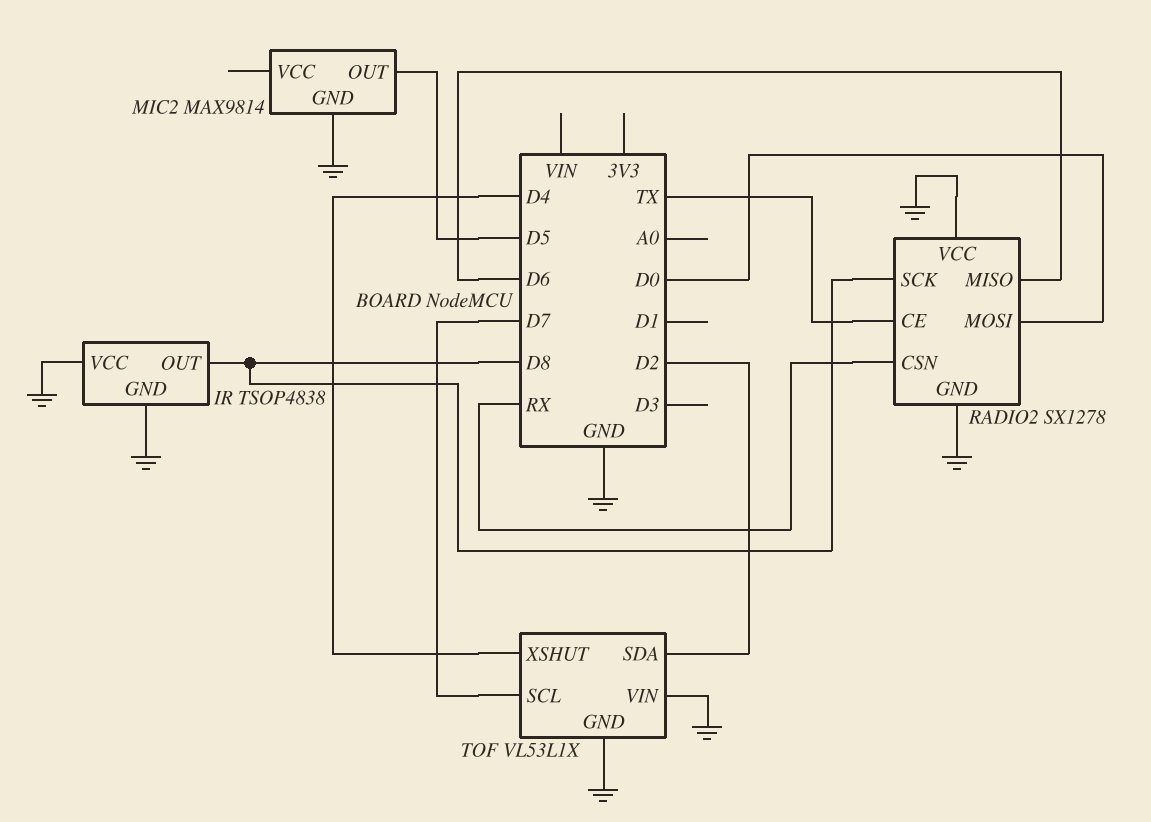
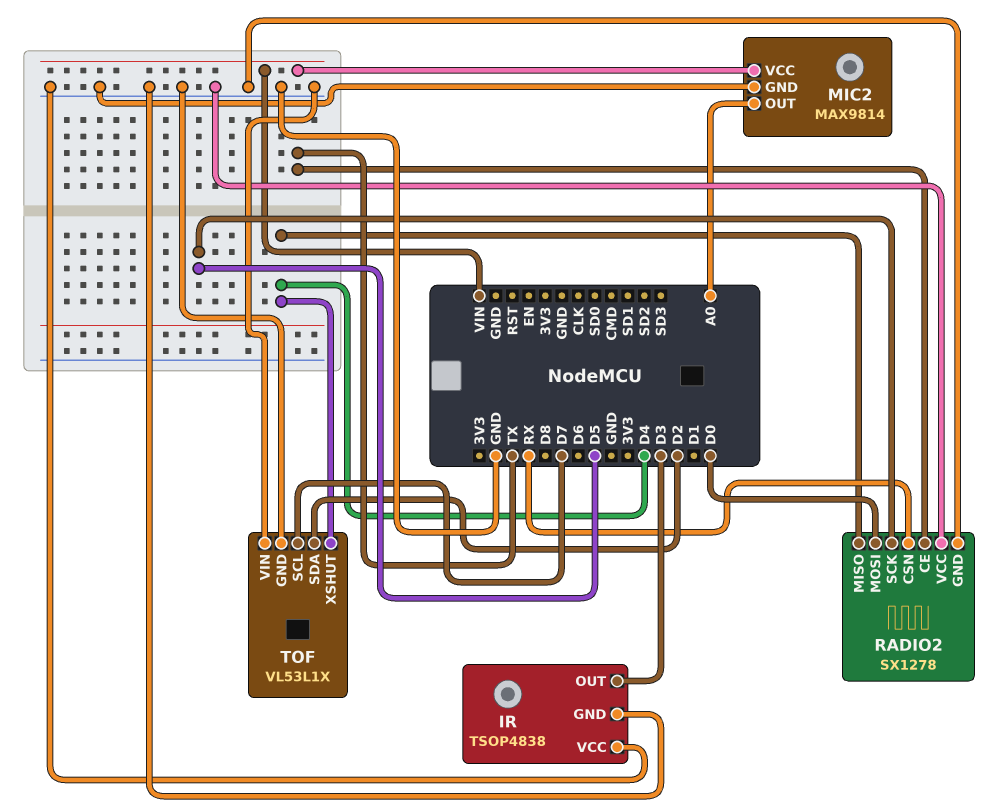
IR pin OUT: D8 -> D3
MIC2 pin OUT: D5 -> A0
MIC2 pin VCC: none -> VIN
RADIO2 pin MISO: D6 -> D4
RADIO2 pin SCK: D8 -> D5

